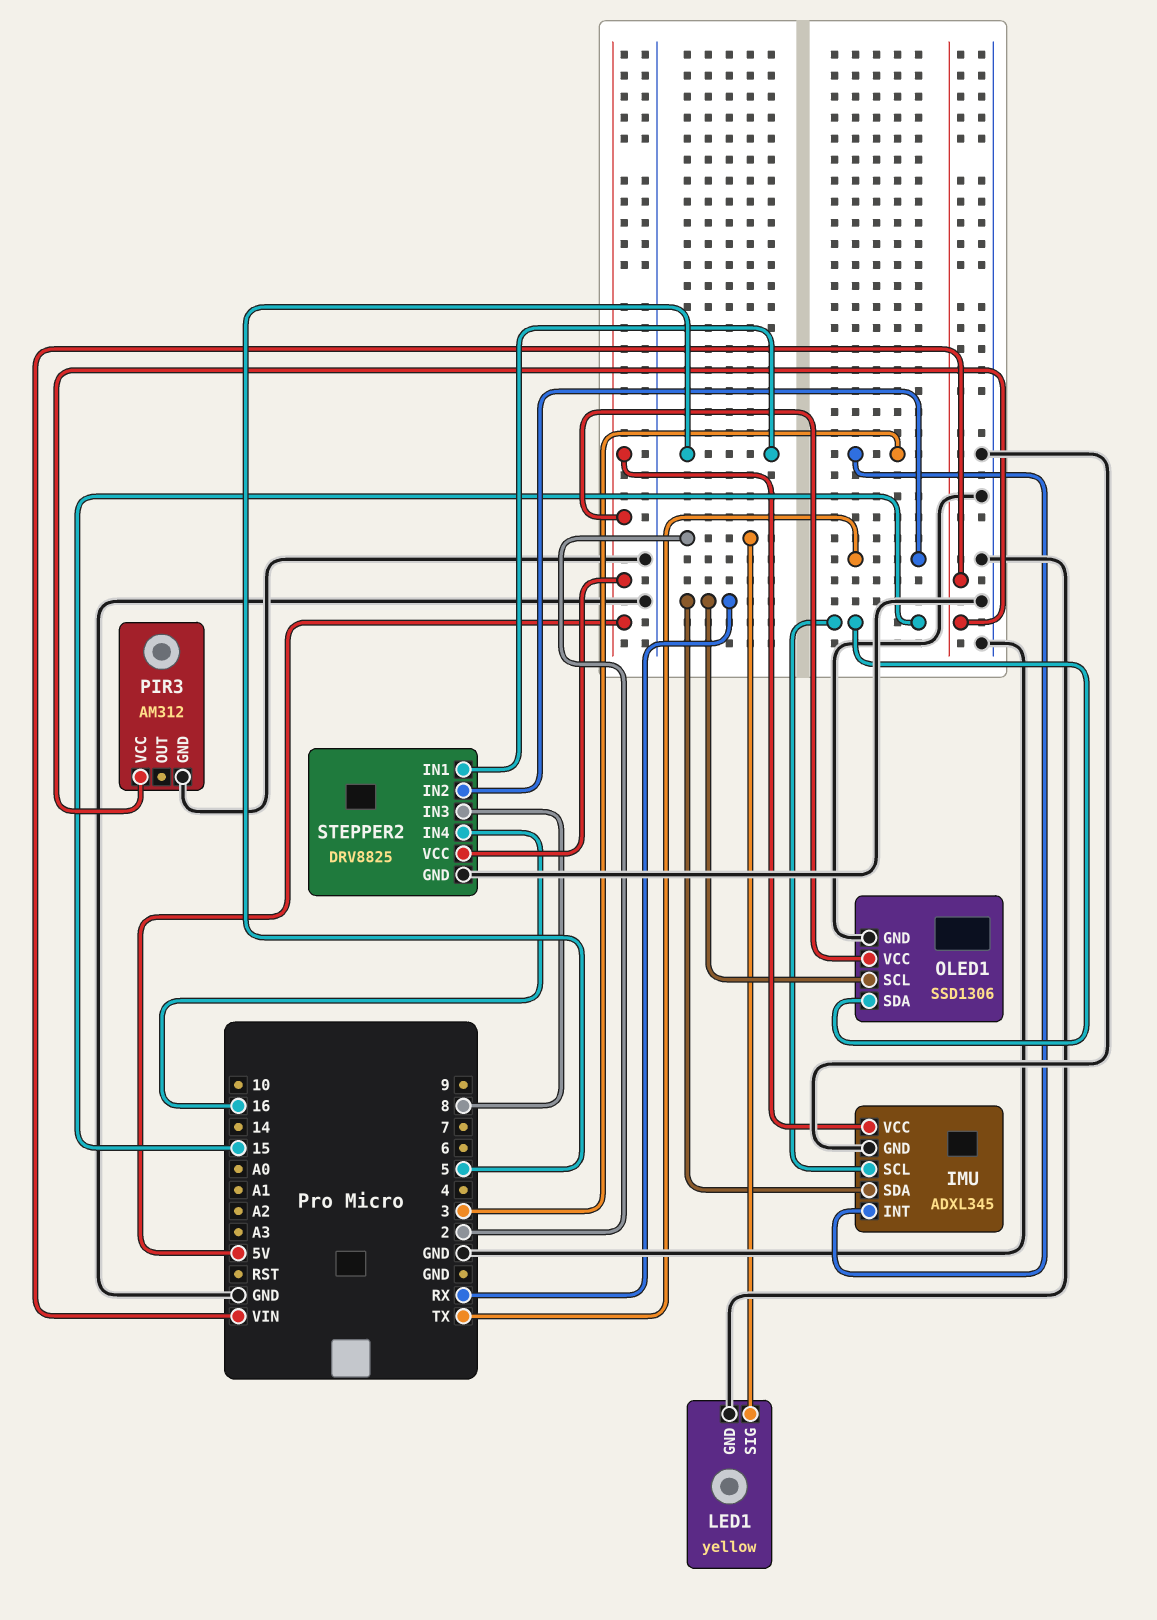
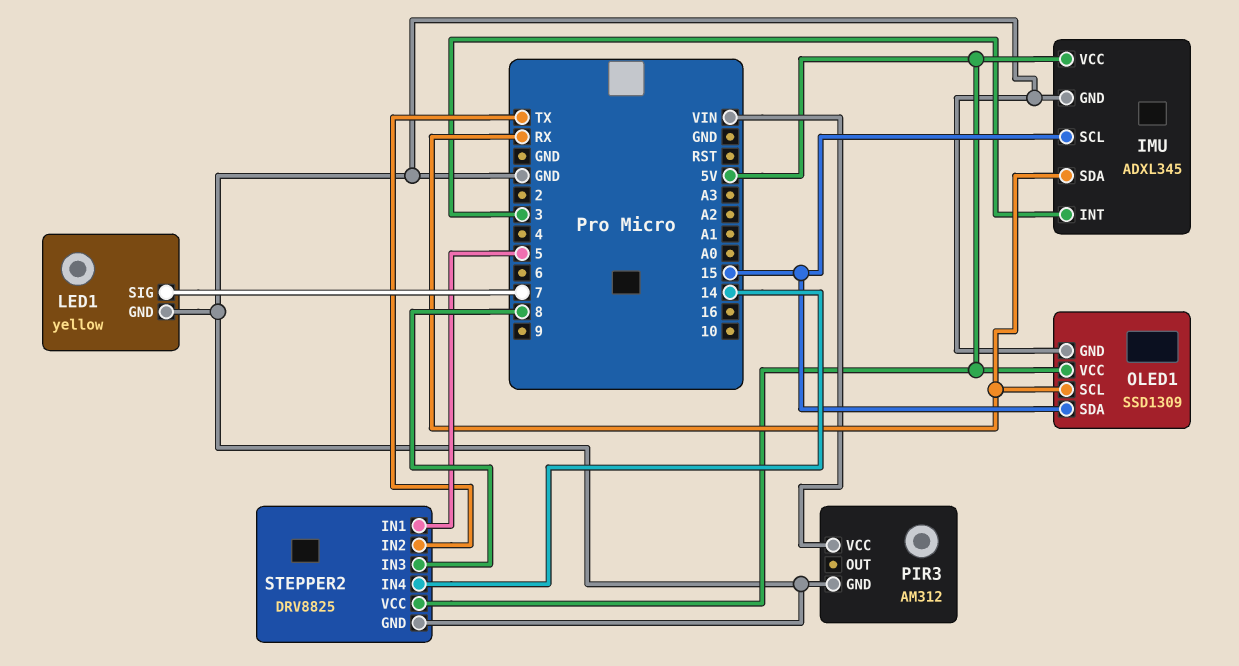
LED1 pin SIG: 2 -> 7
OLED1: SSD1306 -> SSD1309
STEPPER2 pin IN4: 16 -> 14

